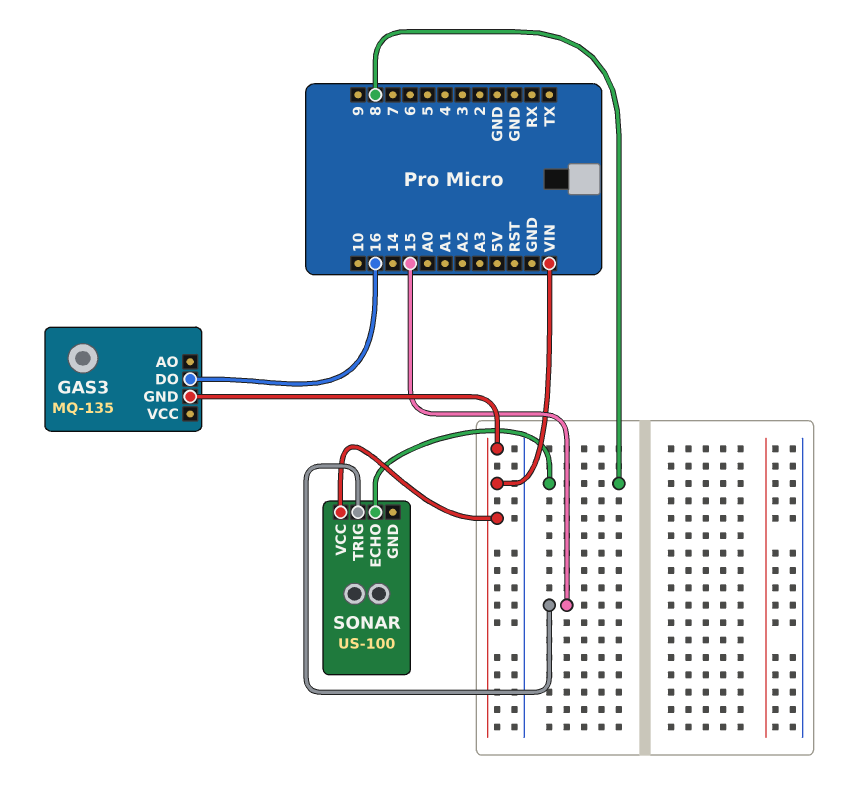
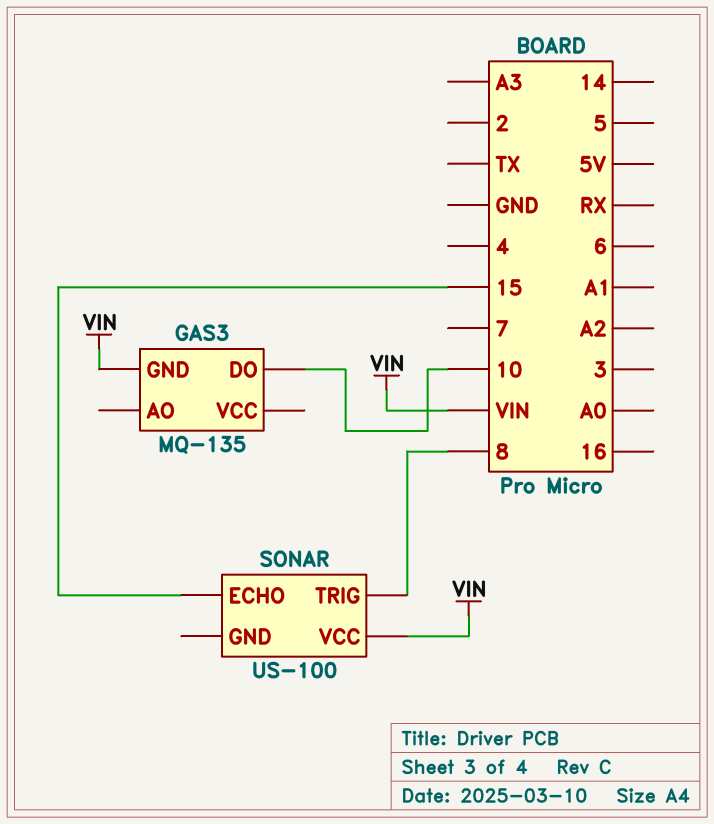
GAS3 pin DO: 16 -> 10
SONAR pin ECHO: 8 -> 15
SONAR pin TRIG: 15 -> 8

